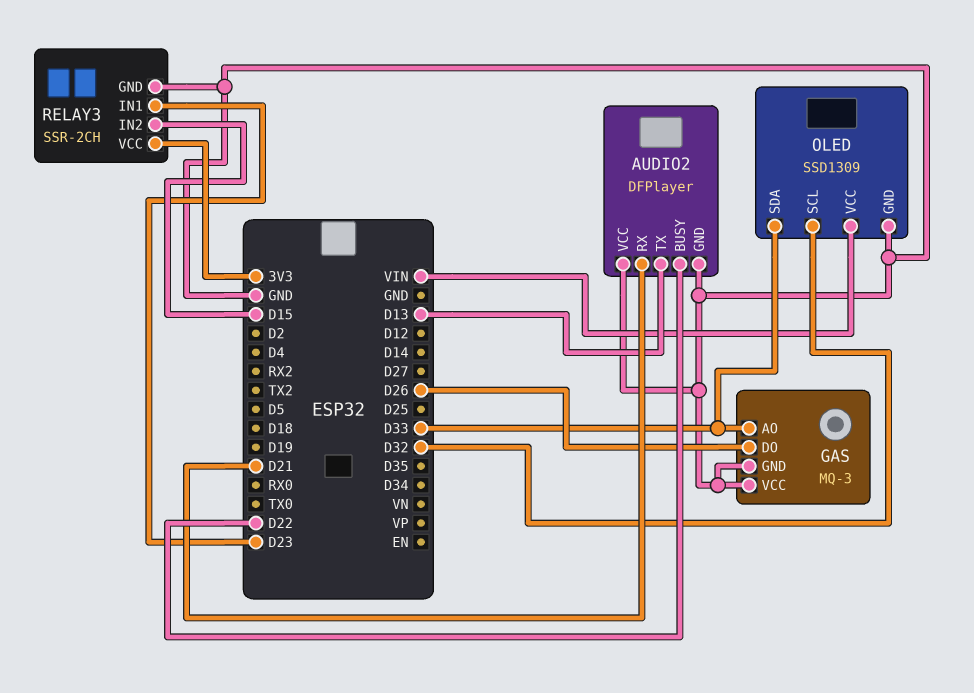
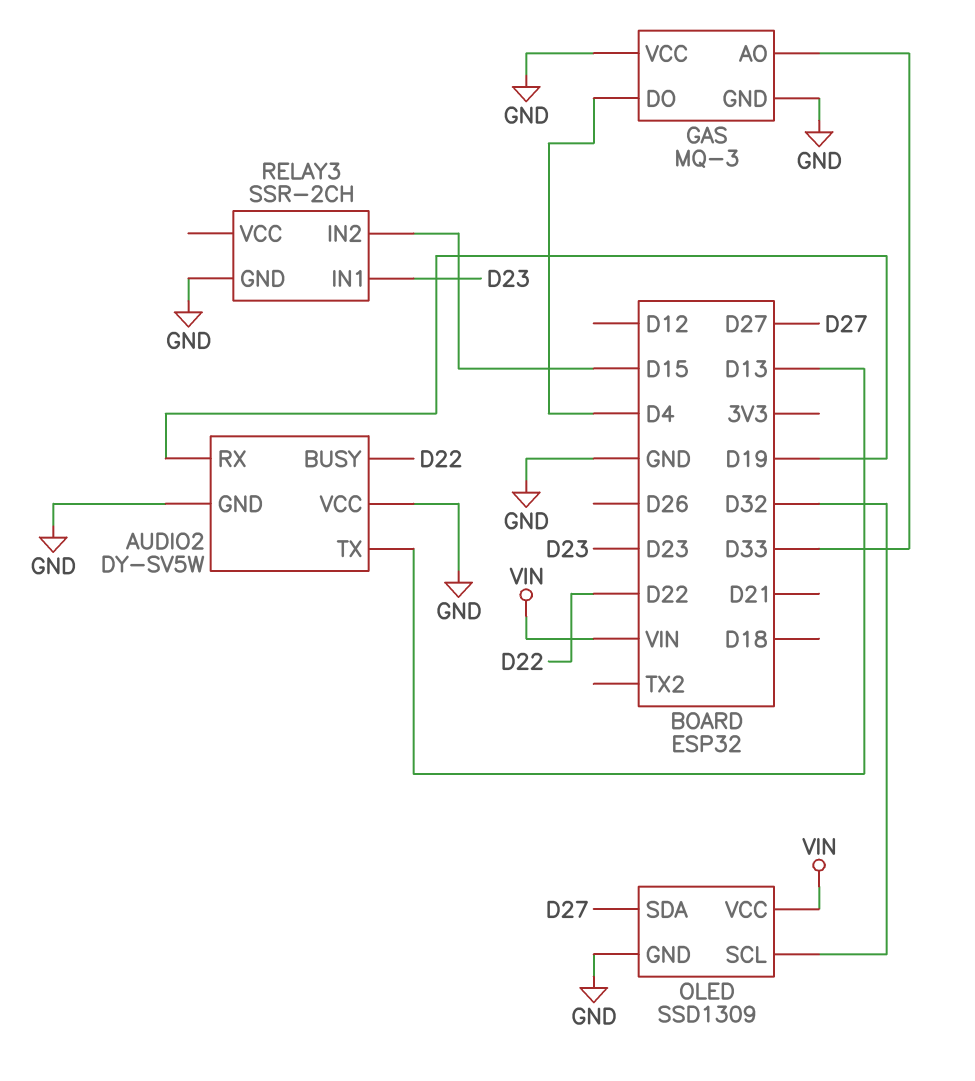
AUDIO2: DFPlayer -> DY-SV5W
AUDIO2 pin RX: D21 -> D19
GAS pin DO: D26 -> D4
OLED pin SDA: D33 -> D27
RELAY3 pin VCC: 3V3 -> none

